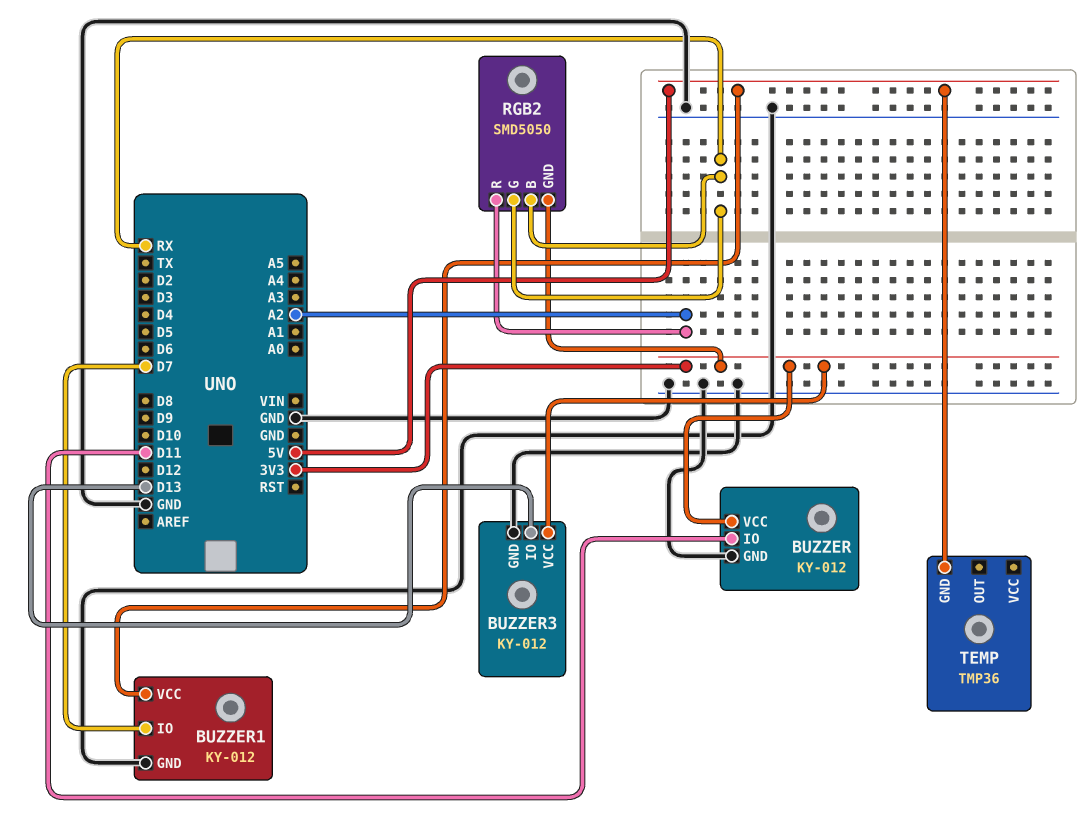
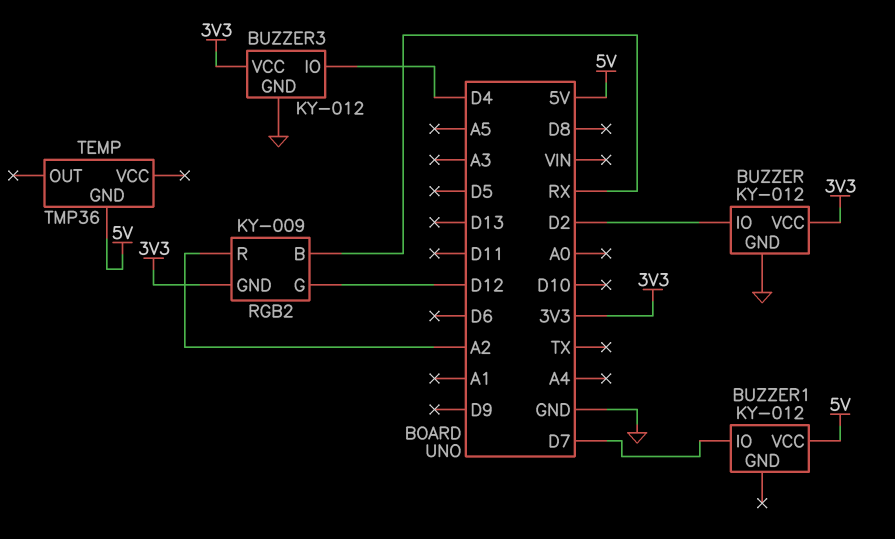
BUZZER pin IO: D11 -> D2
BUZZER1 pin GND: GND -> none
BUZZER3 pin IO: D13 -> D4
RGB2: SMD5050 -> KY-009
RGB2 pin G: RX -> D12

